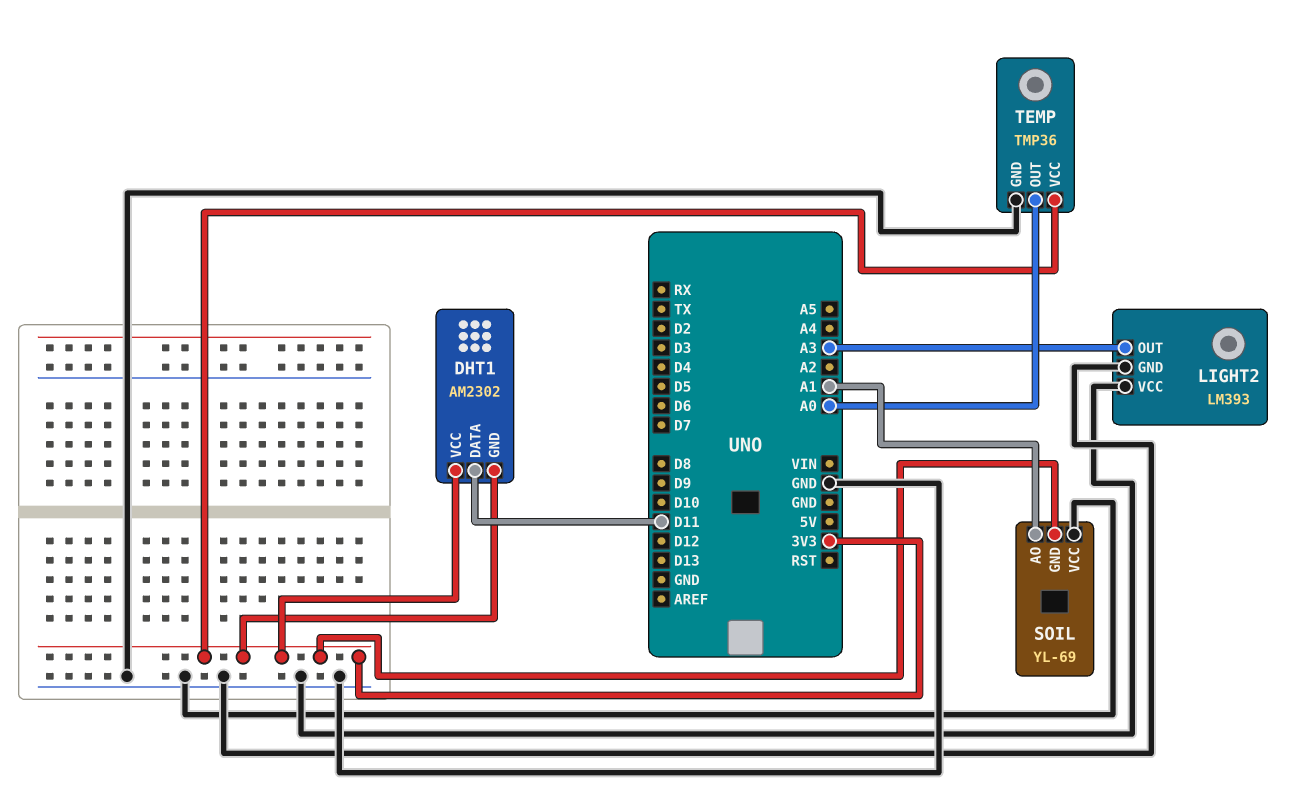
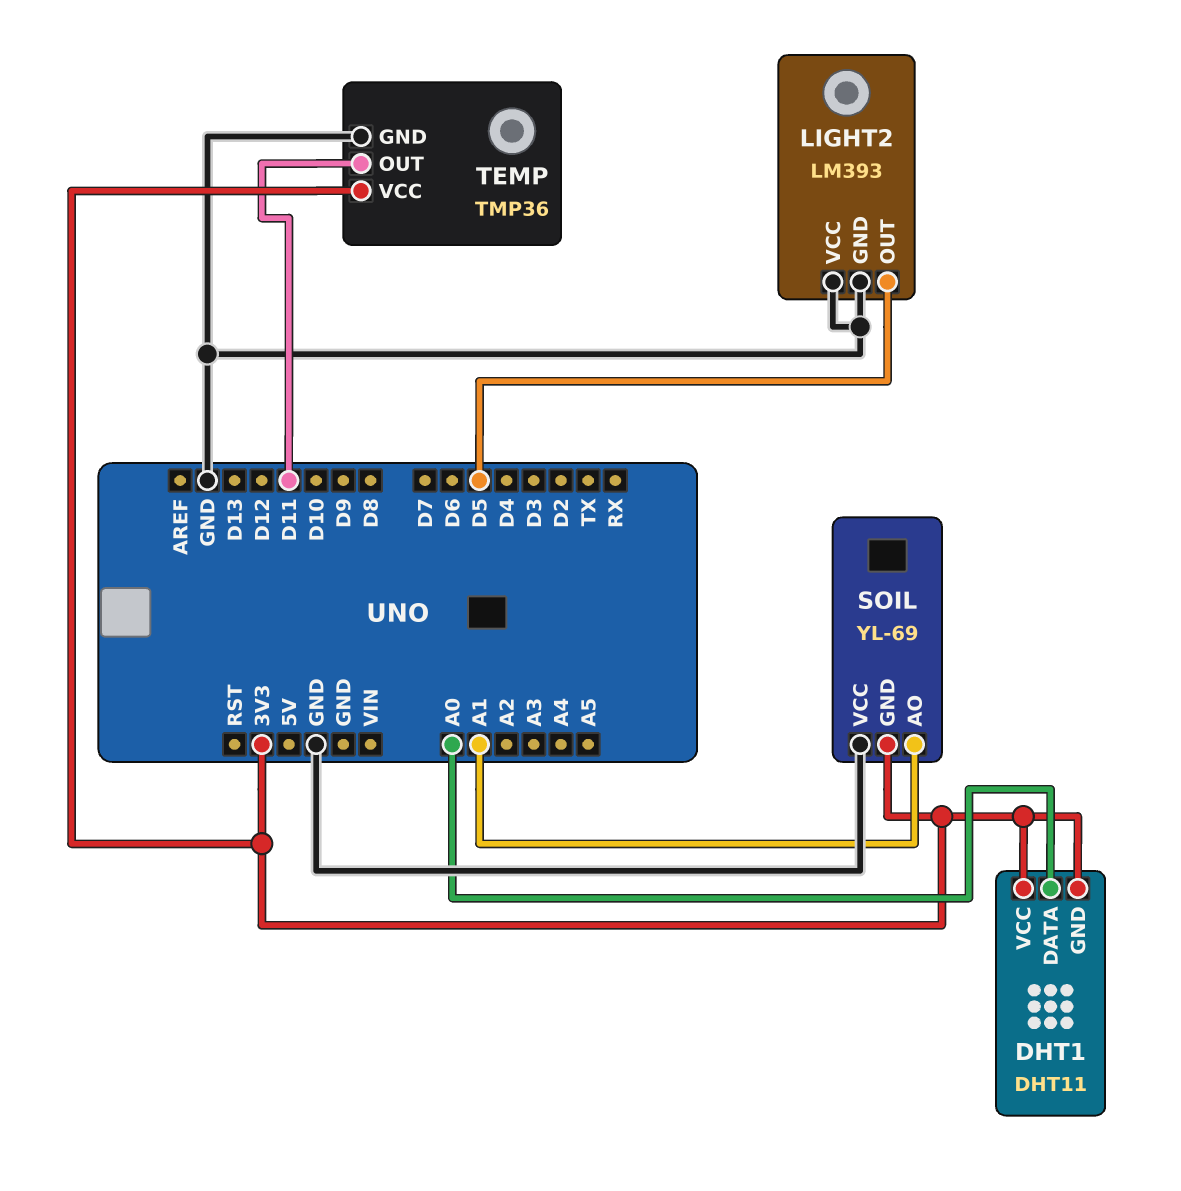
DHT1: AM2302 -> DHT11
DHT1 pin DATA: D11 -> A0
LIGHT2 pin OUT: A3 -> D5
TEMP pin OUT: A0 -> D11

